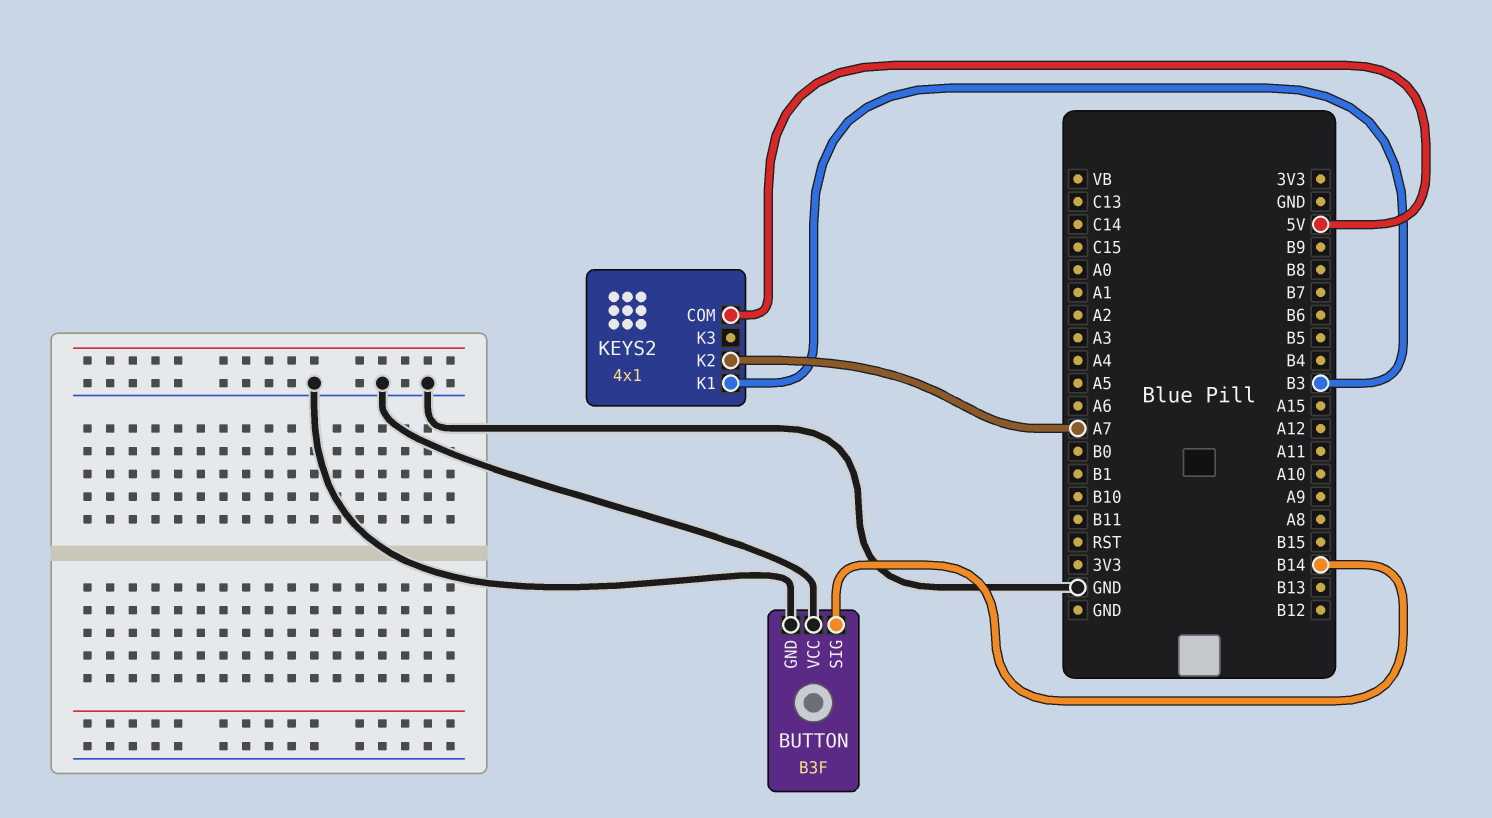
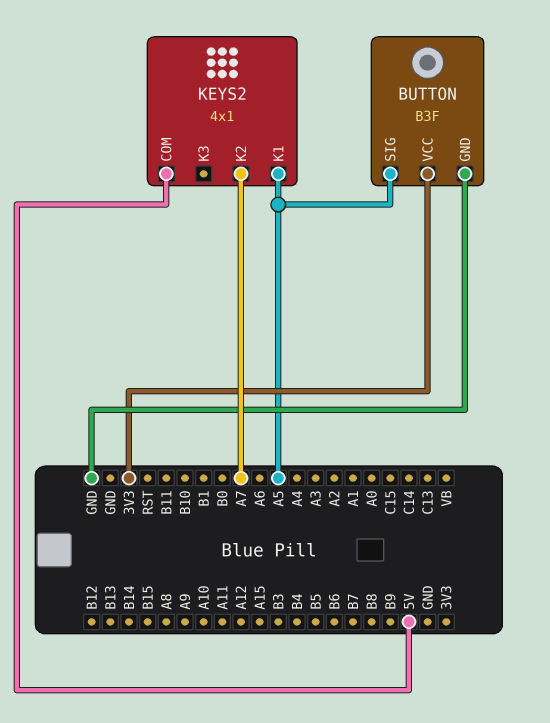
BUTTON pin SIG: B14 -> A5
BUTTON pin VCC: GND -> 3V3
KEYS2 pin K1: B3 -> A5

